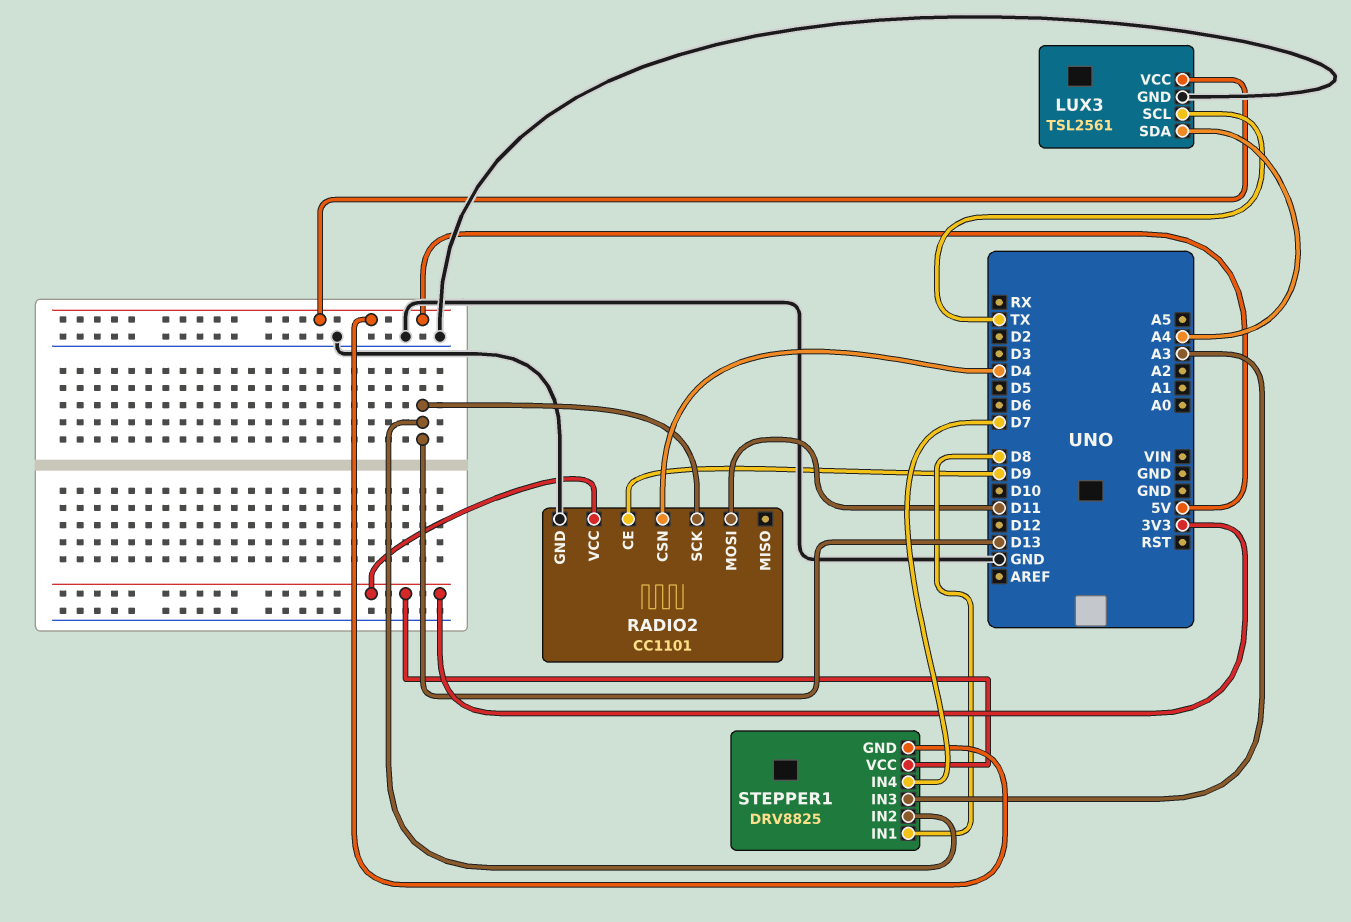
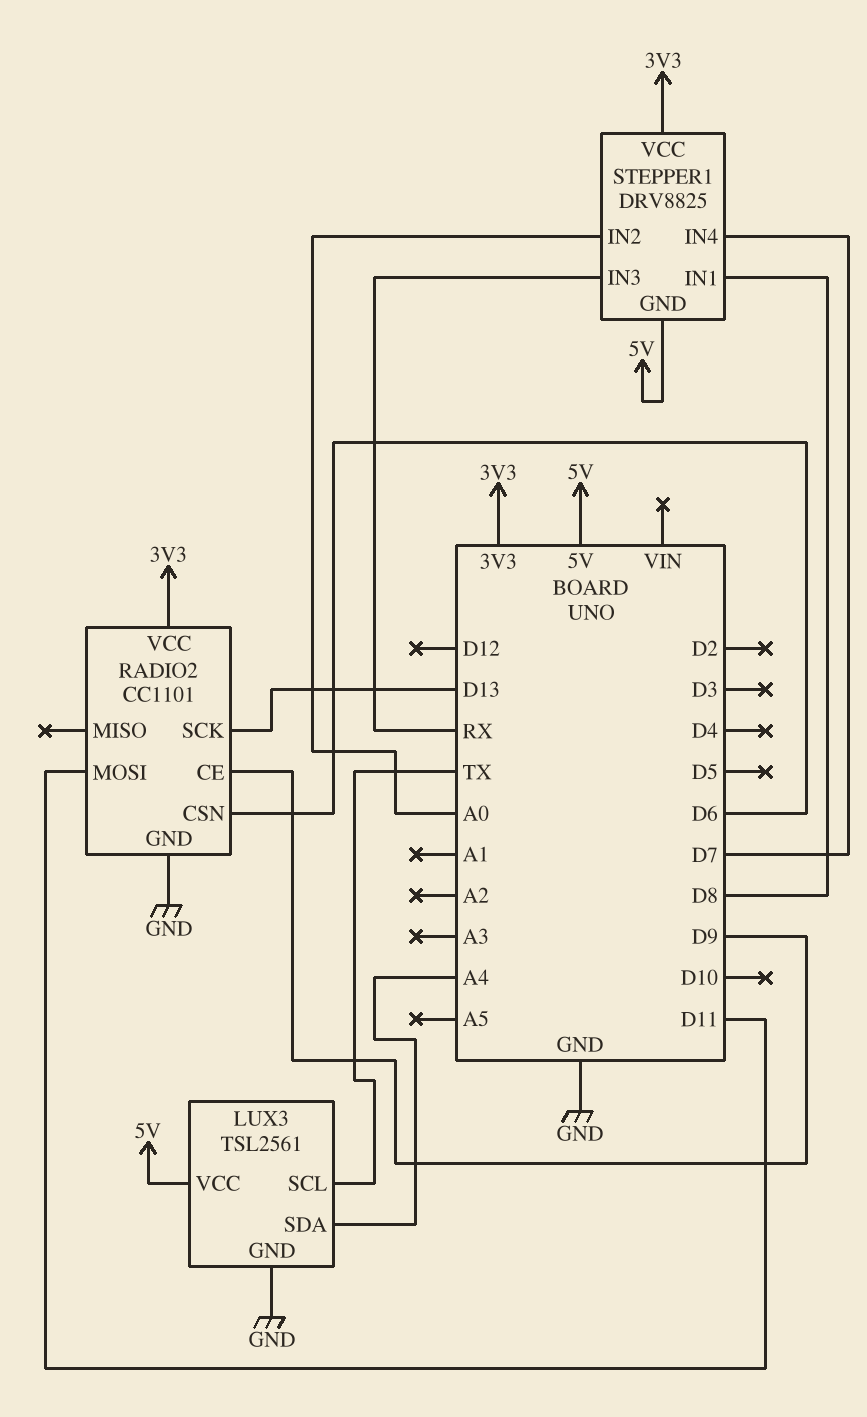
RADIO2 pin CSN: D4 -> D6
STEPPER1 pin IN2: D13 -> A0
STEPPER1 pin IN3: A3 -> RX

